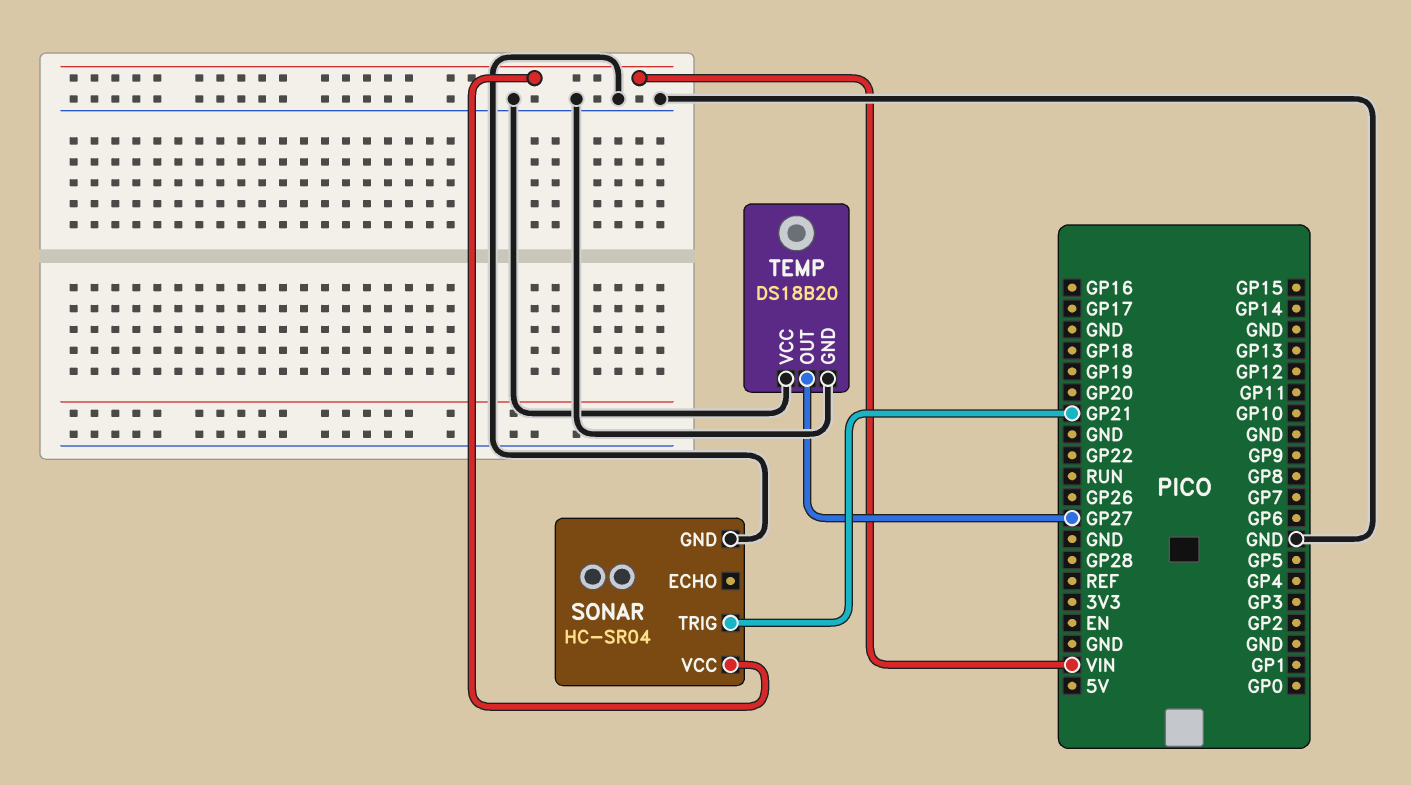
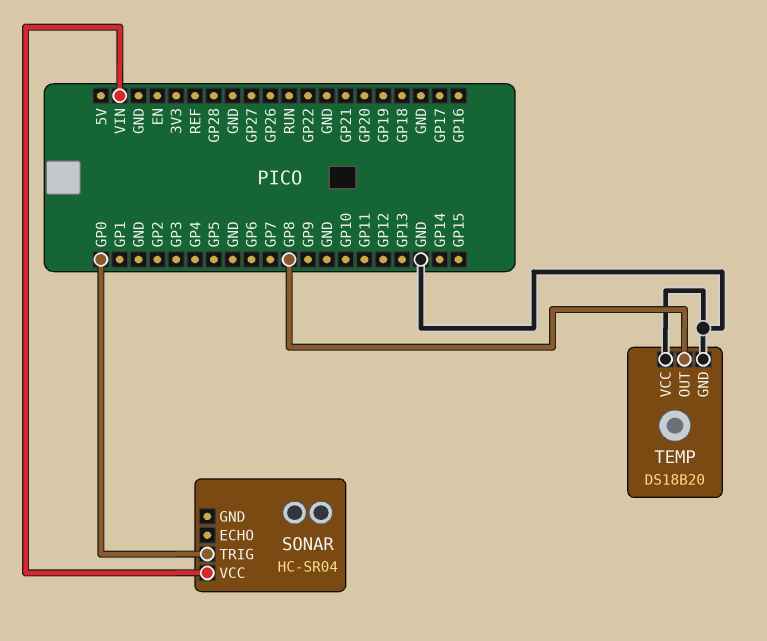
SONAR pin GND: GND -> none
SONAR pin TRIG: GP21 -> GP0
TEMP pin OUT: GP27 -> GP8

